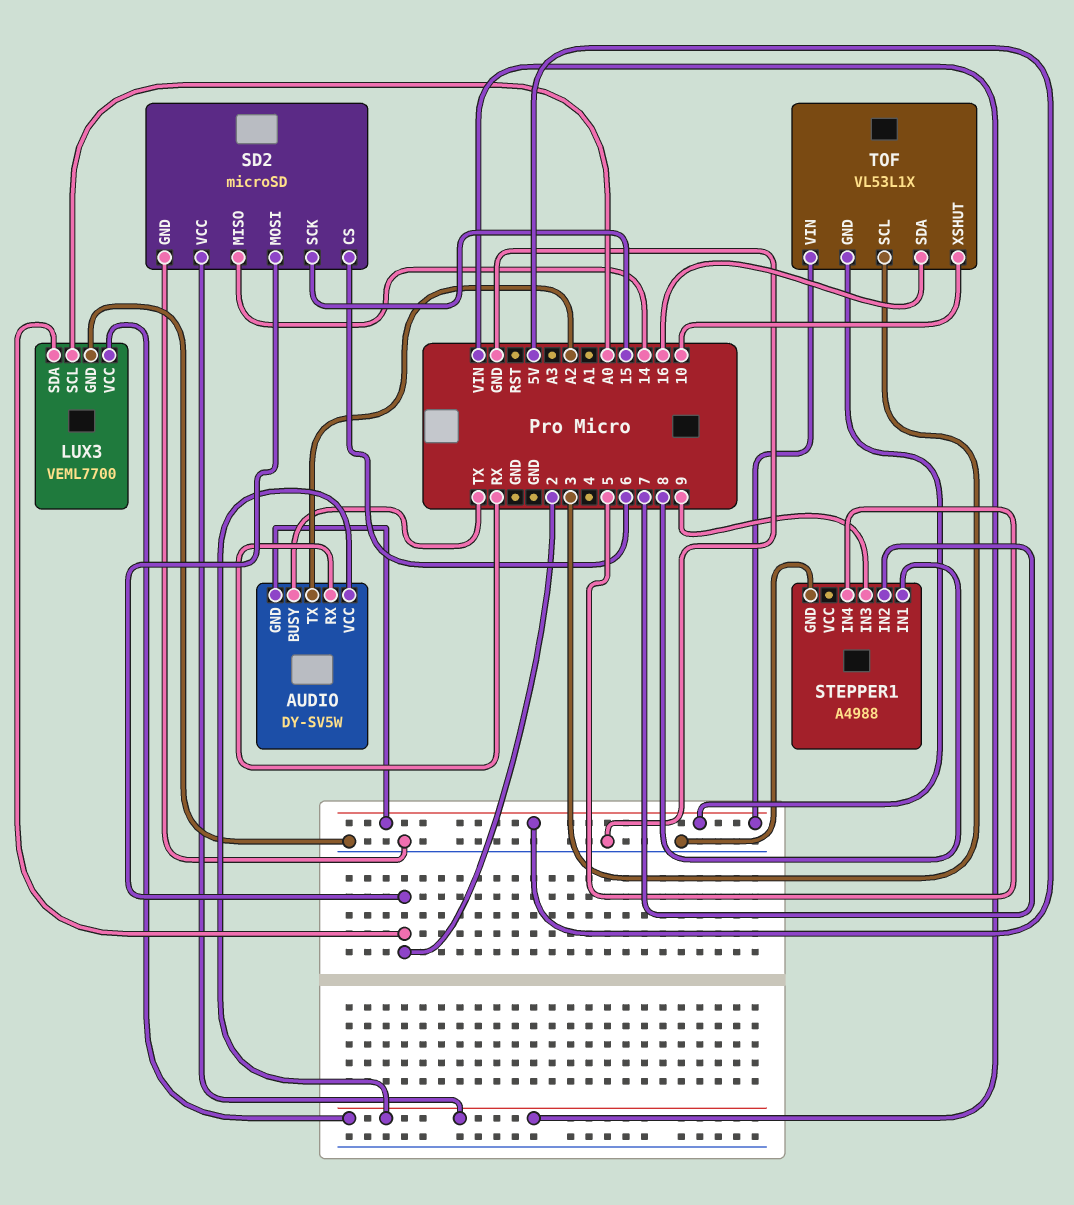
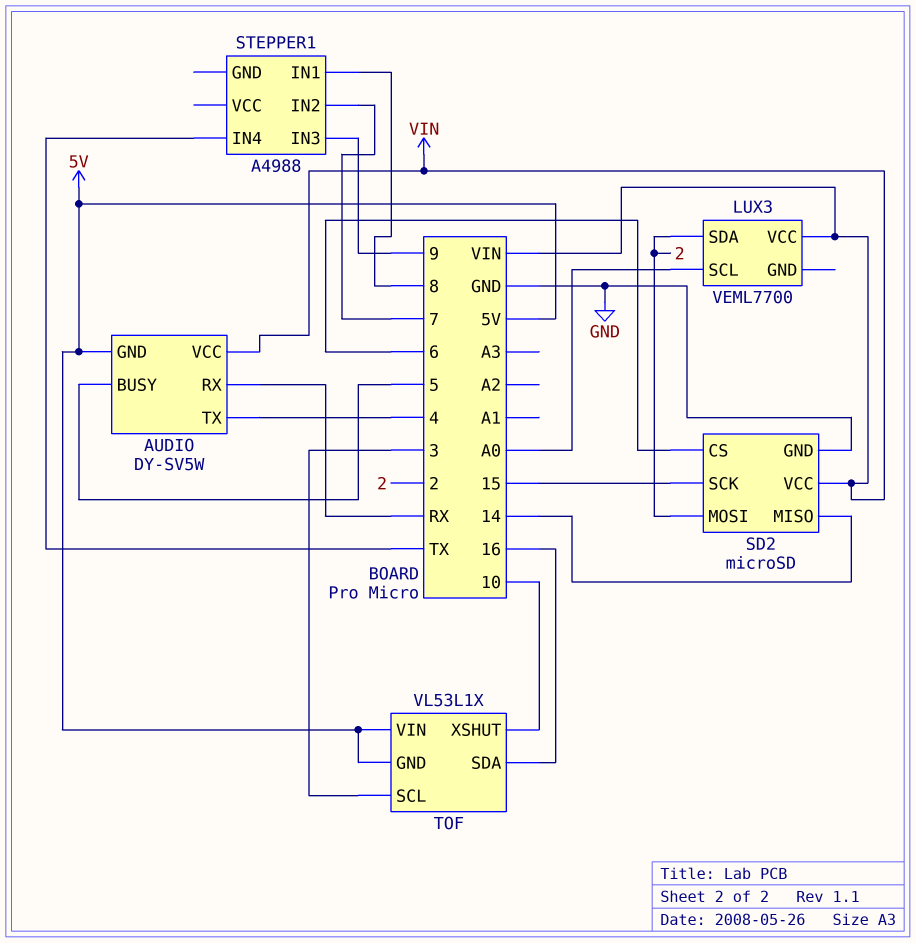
AUDIO pin BUSY: TX -> 5
AUDIO pin TX: A2 -> 4
LUX3 pin GND: GND -> none
STEPPER1 pin GND: GND -> none
STEPPER1 pin IN4: 5 -> TX

